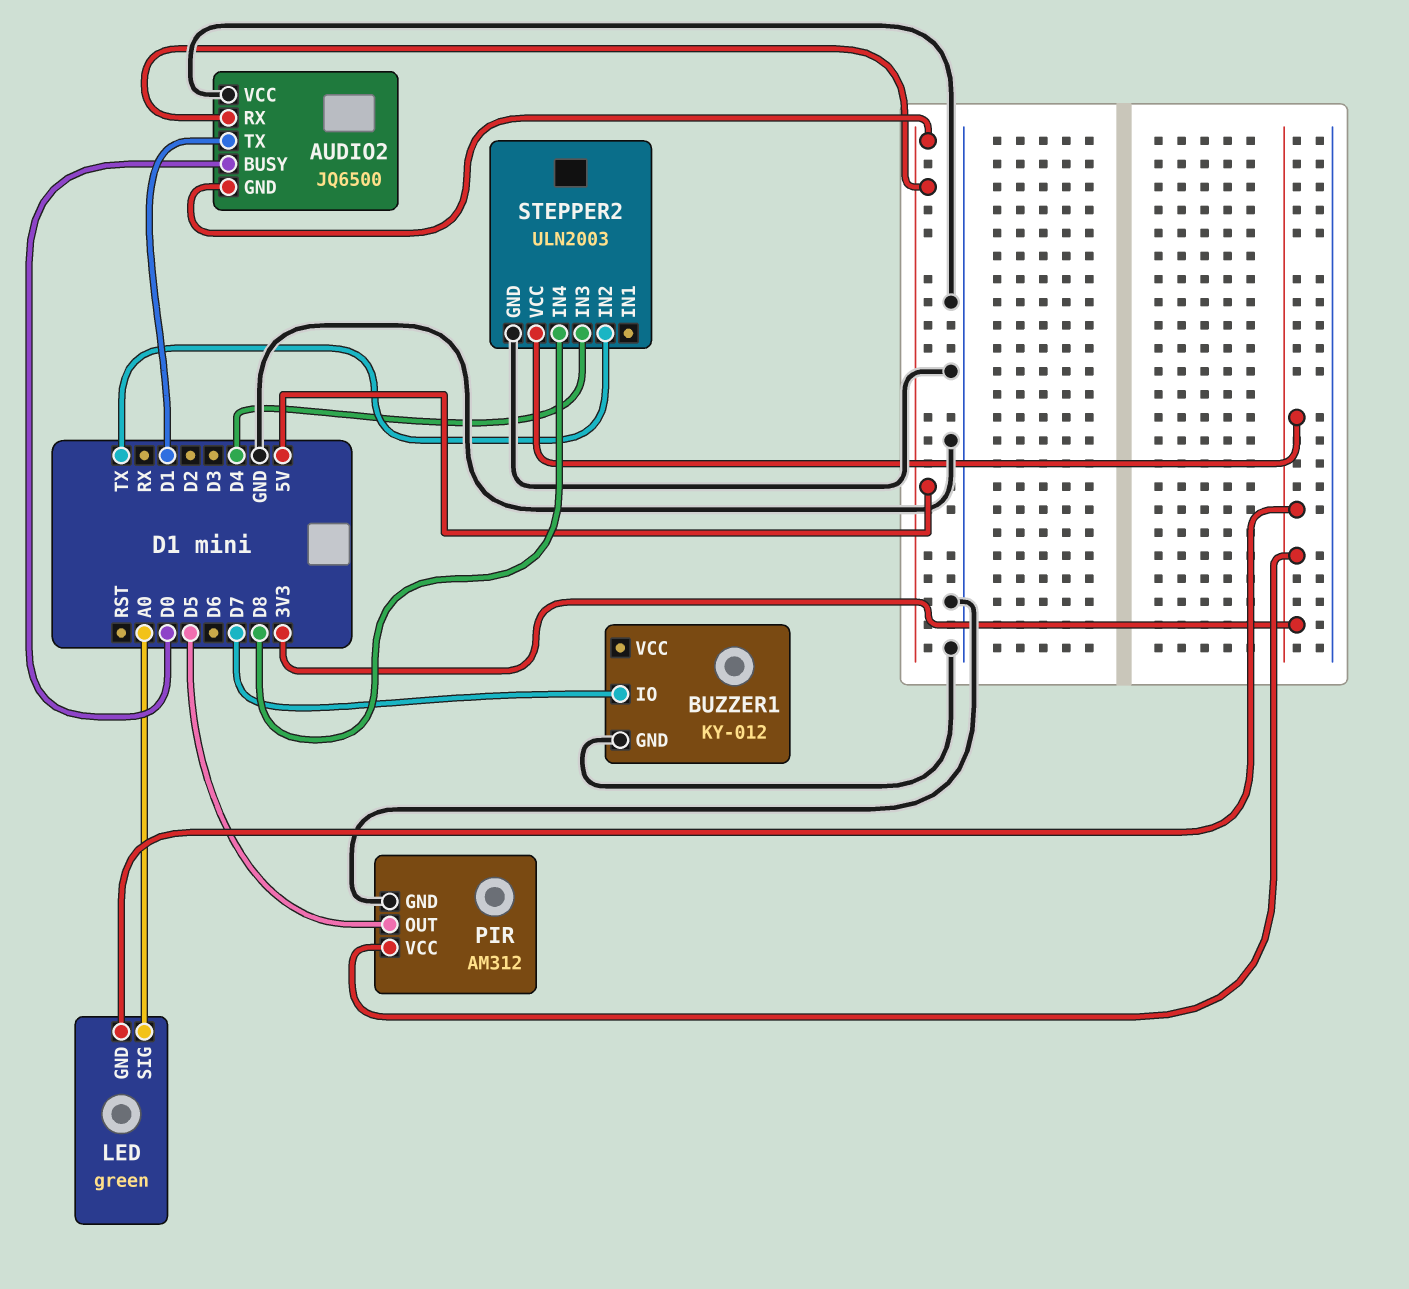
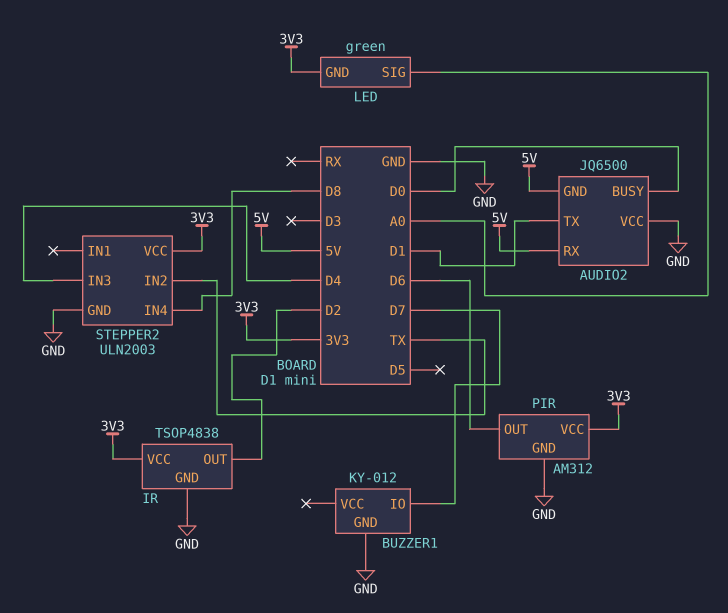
IR: none -> TSOP4838
IR pin GND: none -> GND
IR pin OUT: none -> D2
IR pin VCC: none -> 3V3
PIR pin OUT: D5 -> D6

